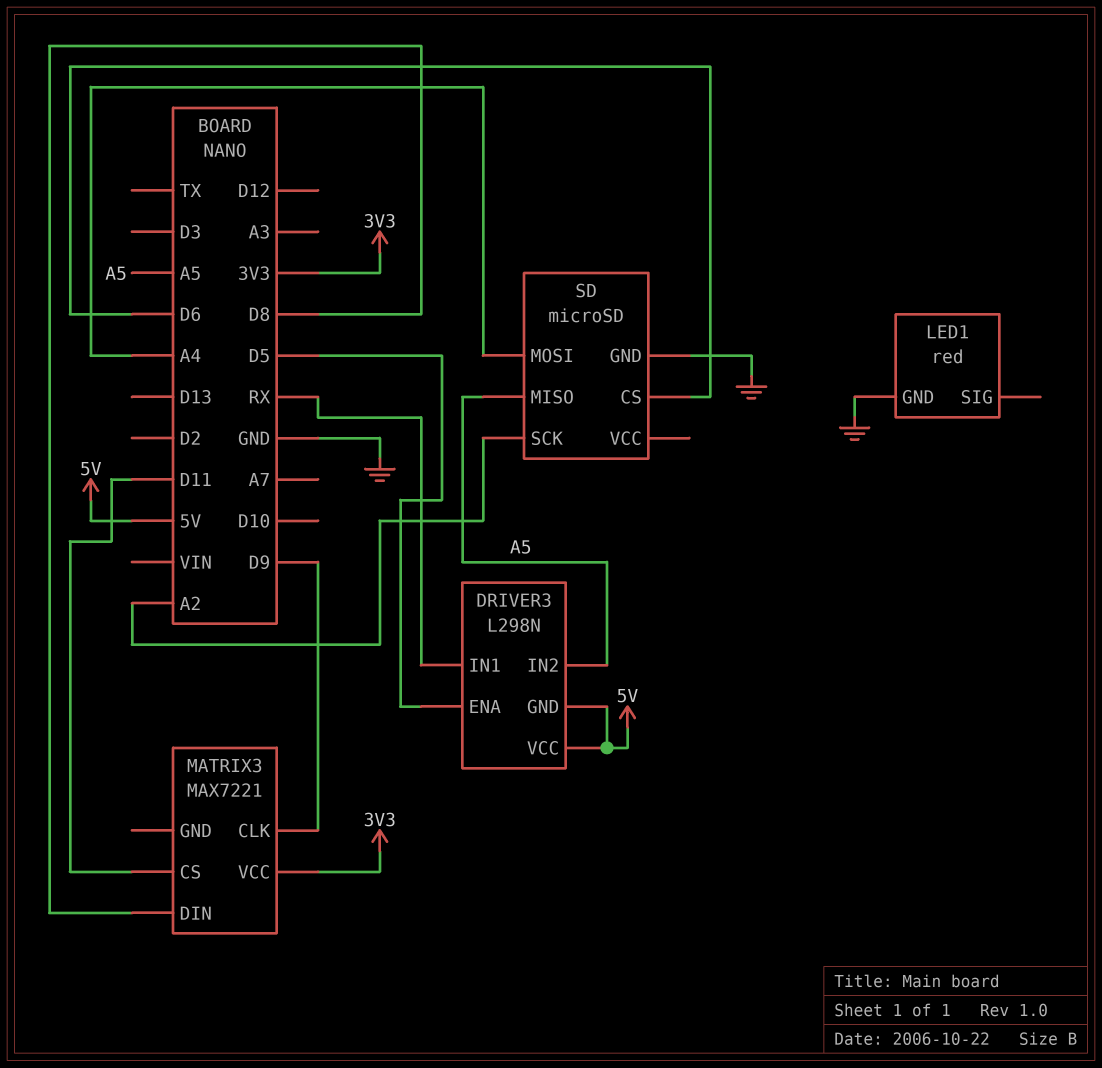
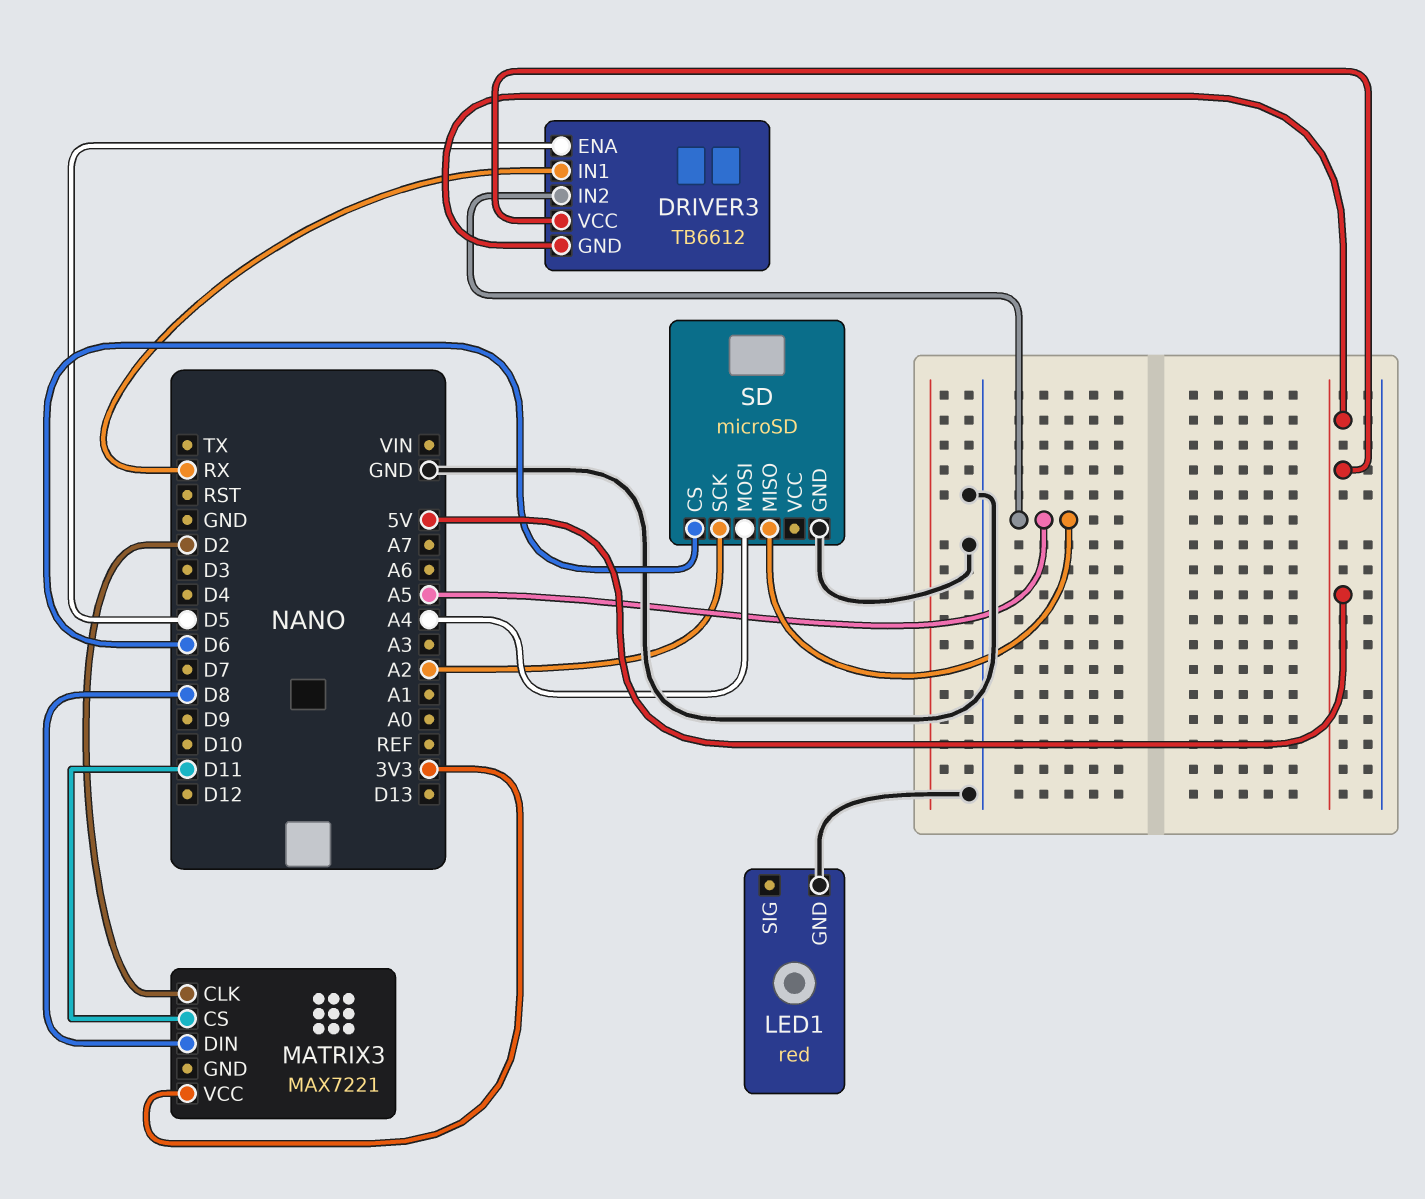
DRIVER3: L298N -> TB6612
MATRIX3 pin CLK: D9 -> D2

